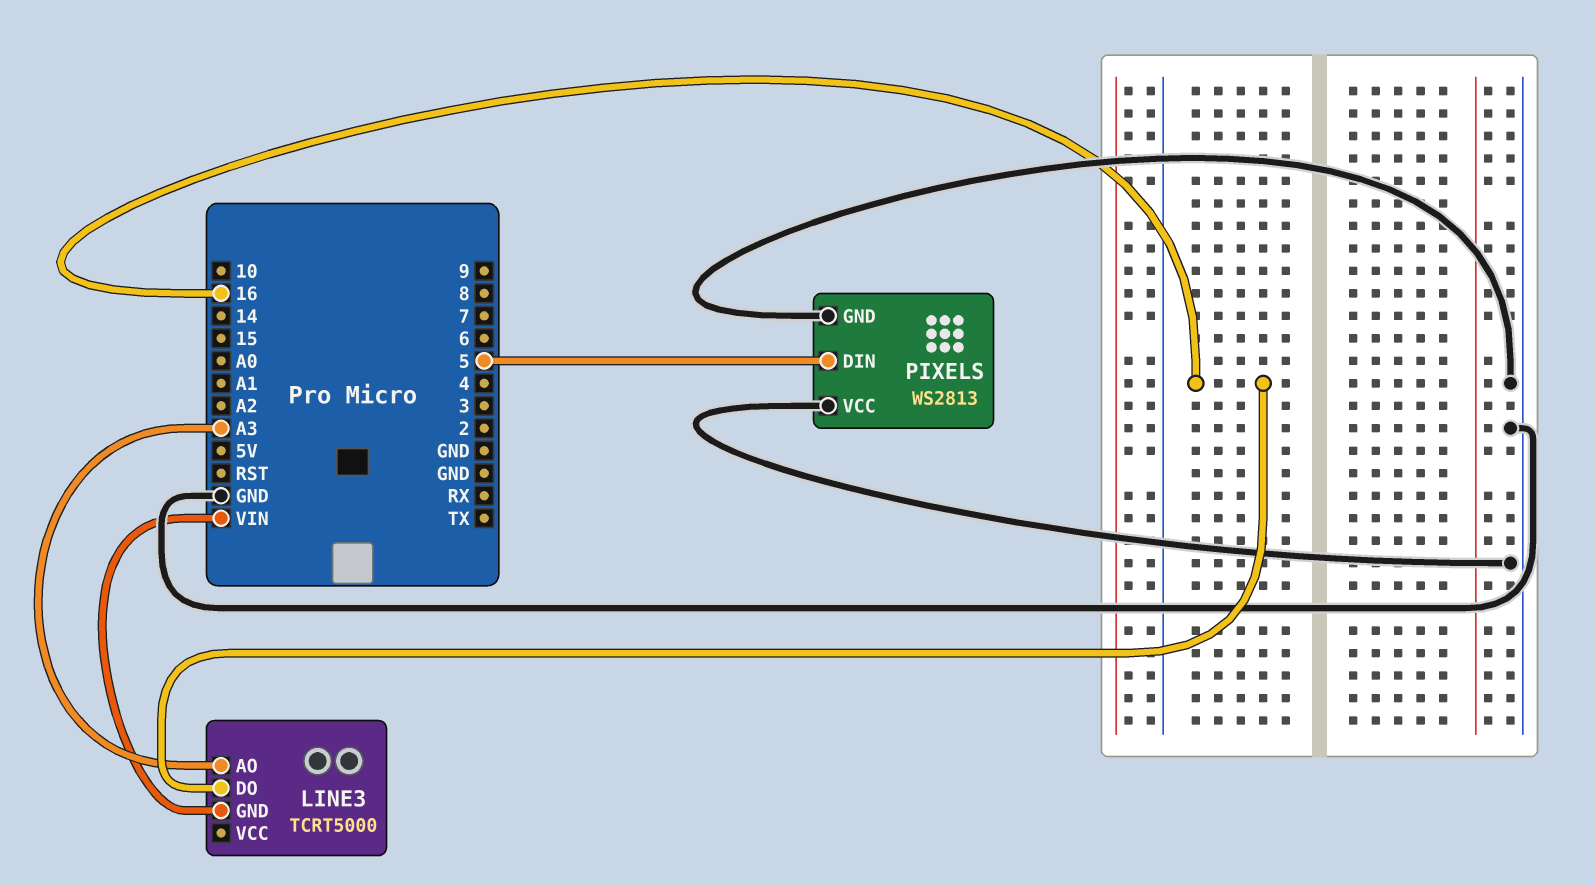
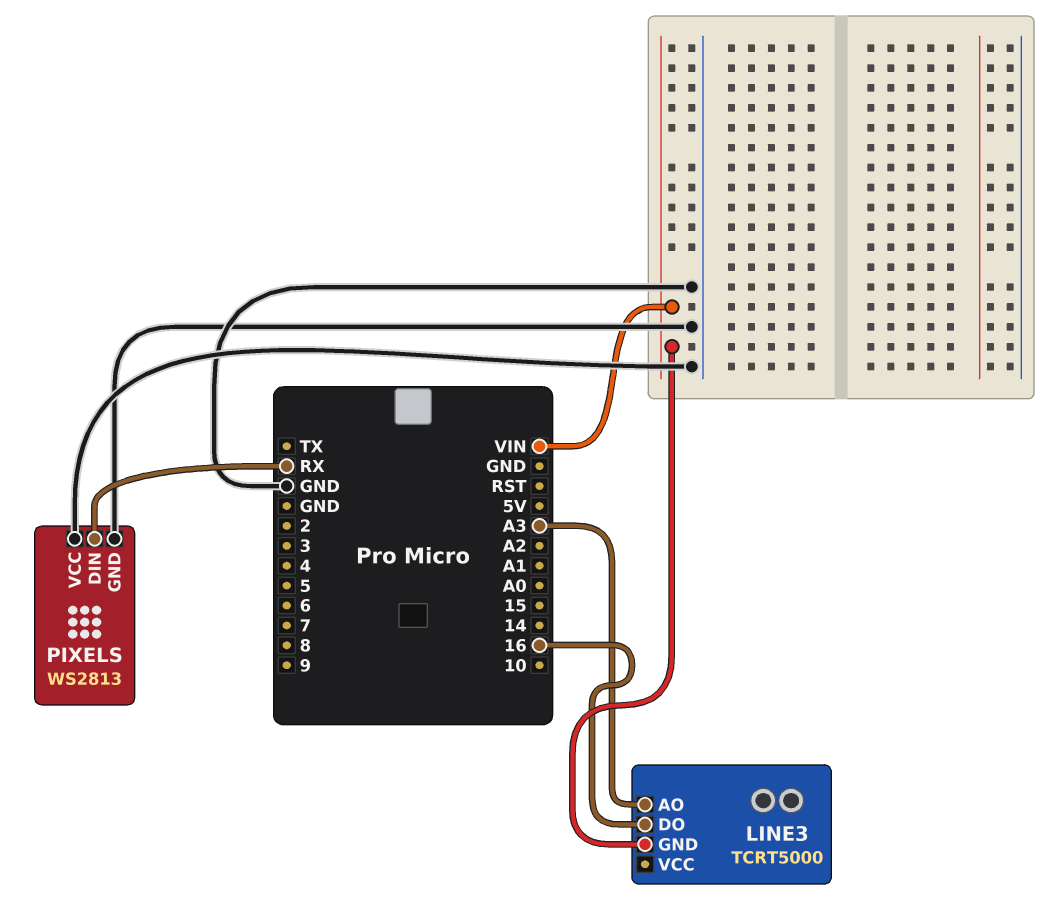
PIXELS pin DIN: 5 -> RX

